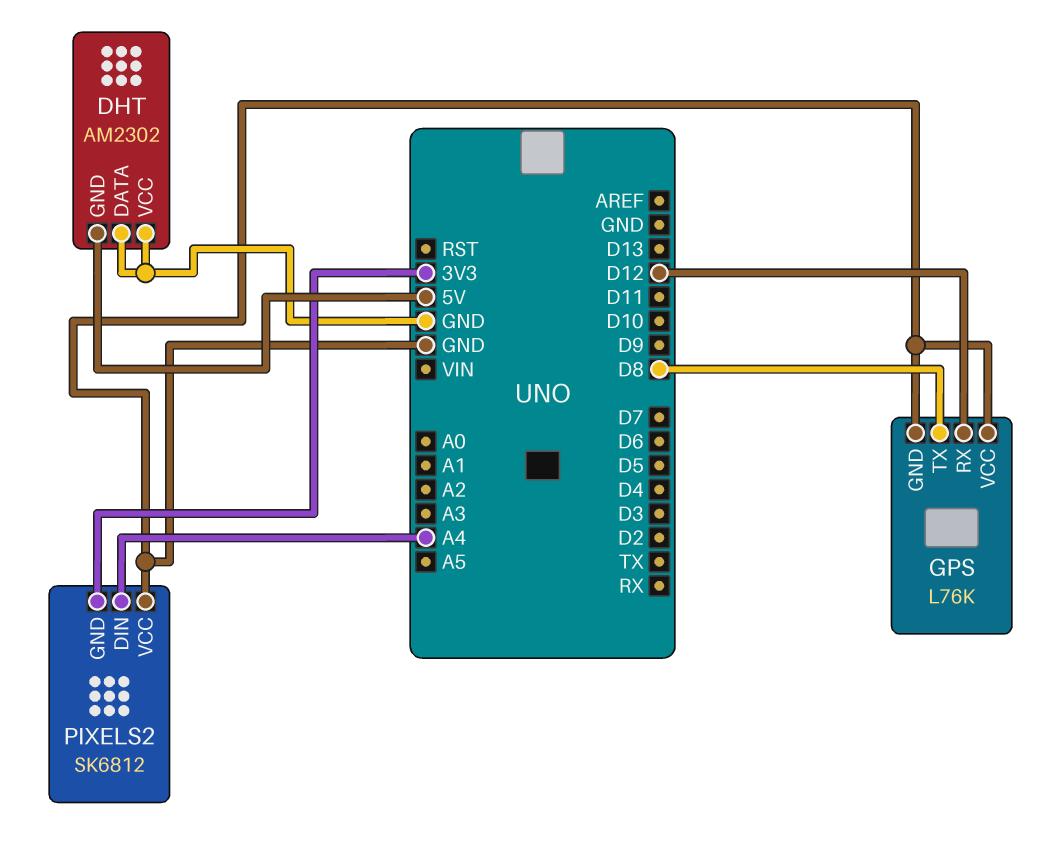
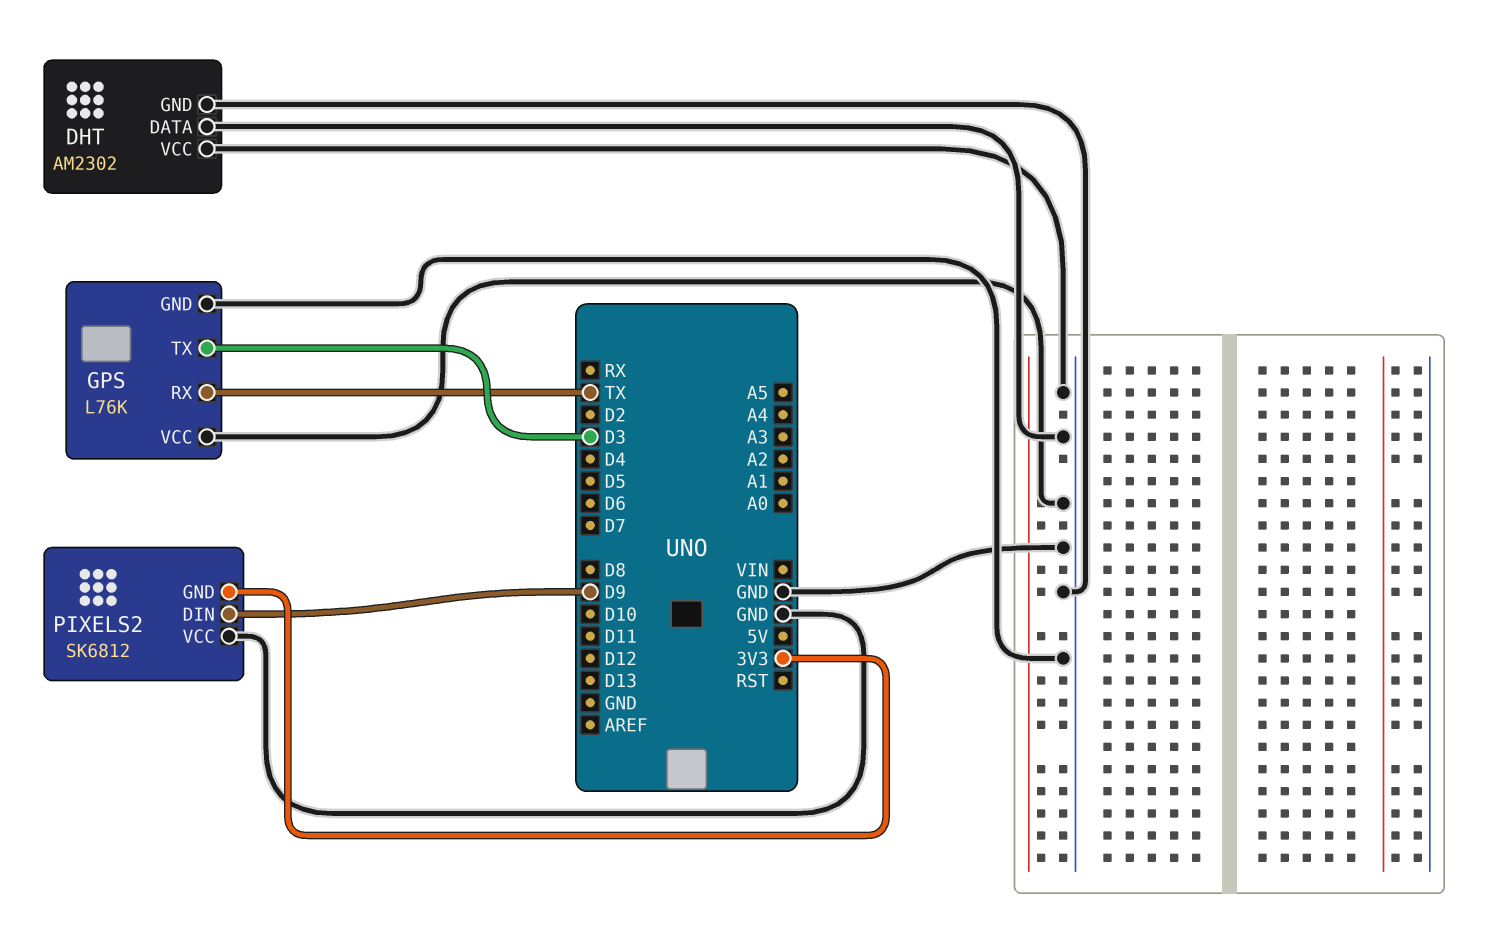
DHT pin GND: 5V -> GND
GPS pin RX: D12 -> TX
GPS pin TX: D8 -> D3
PIXELS2 pin DIN: A4 -> D9

